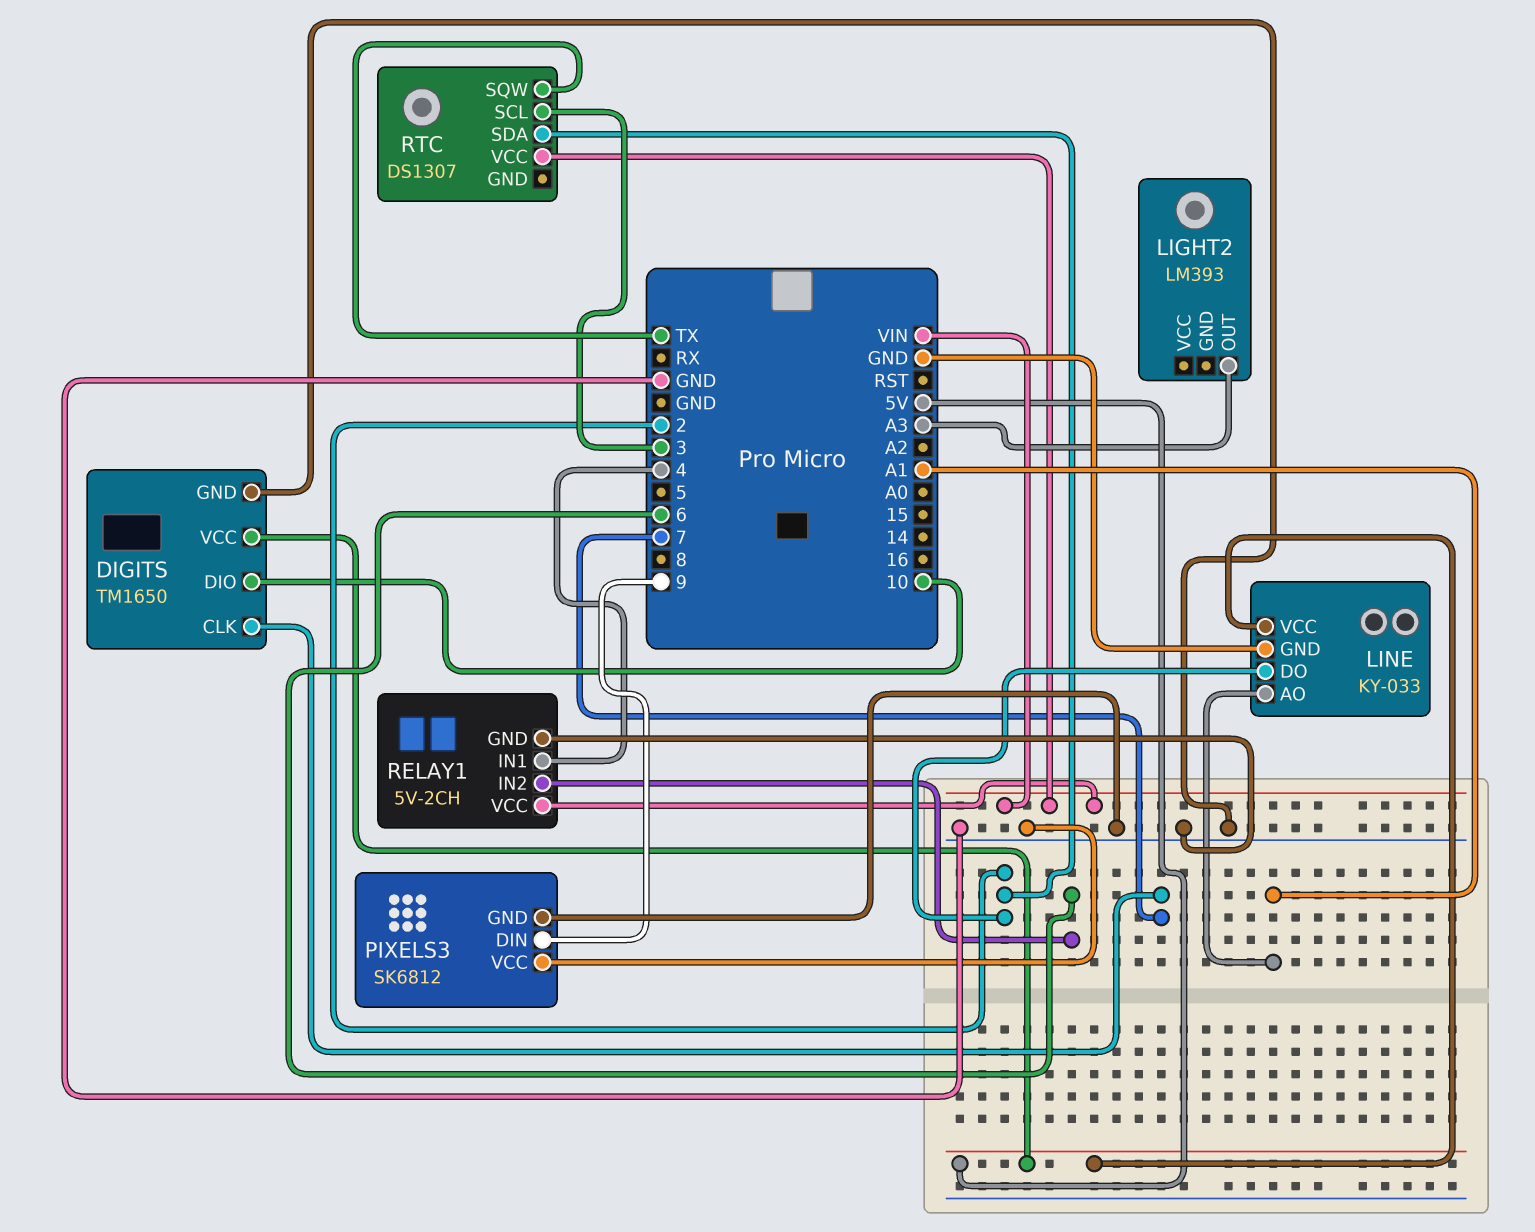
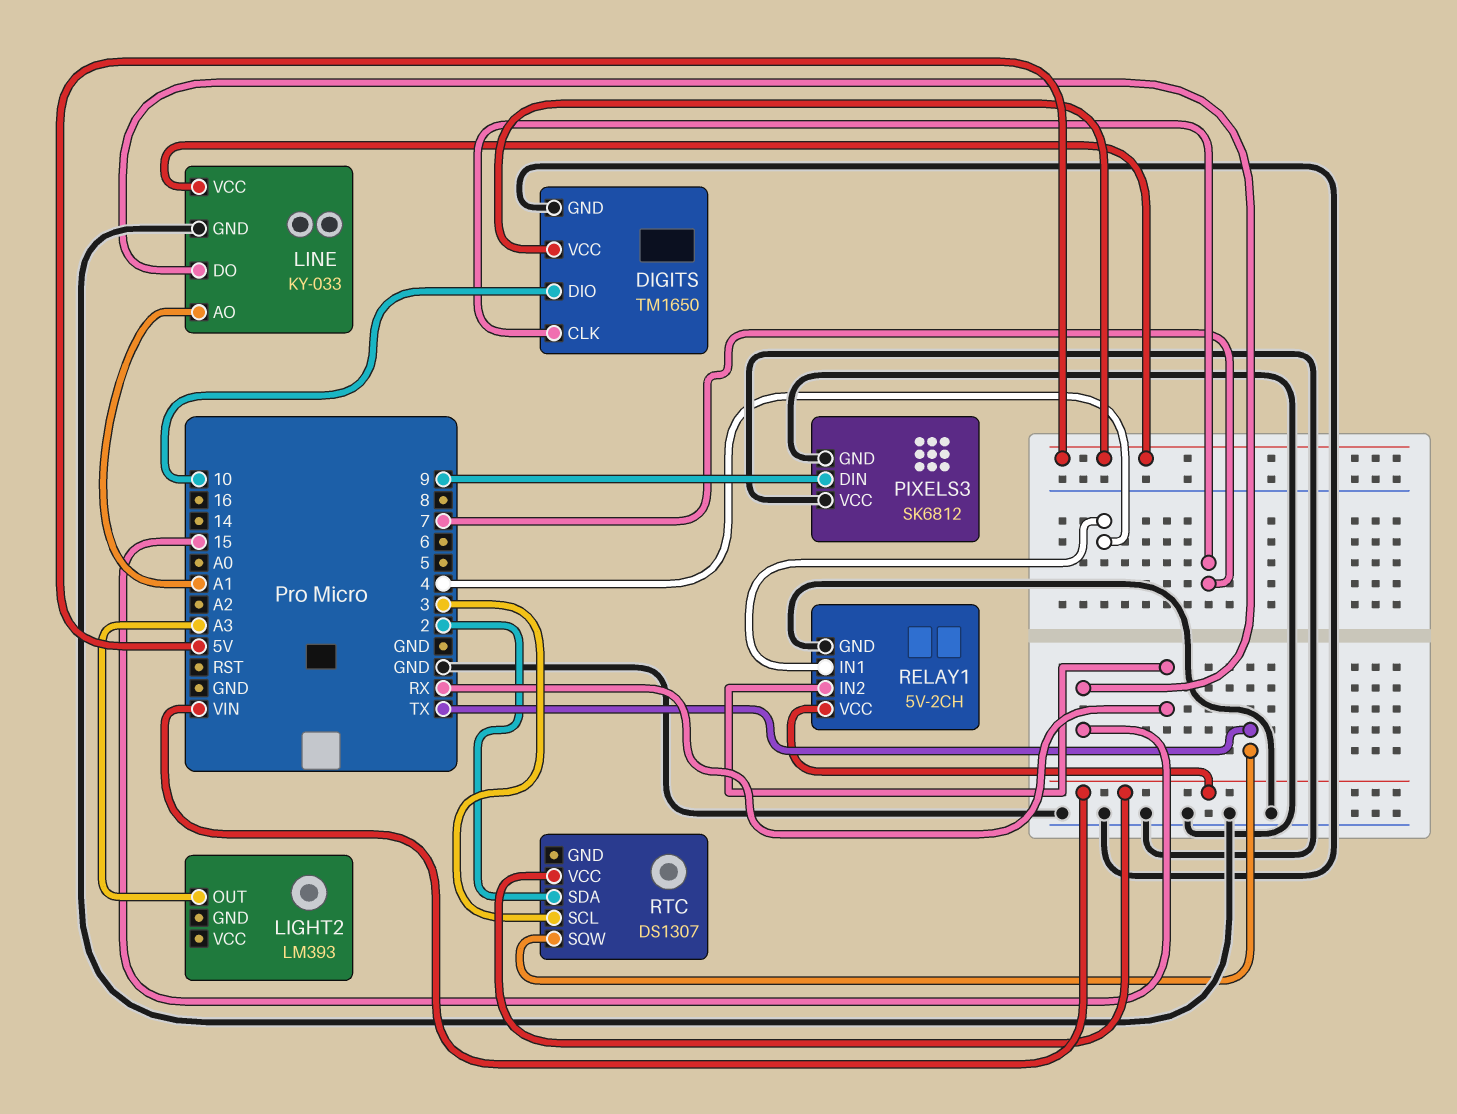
LINE pin DO: 2 -> 15
RELAY1 pin IN2: 6 -> RX

